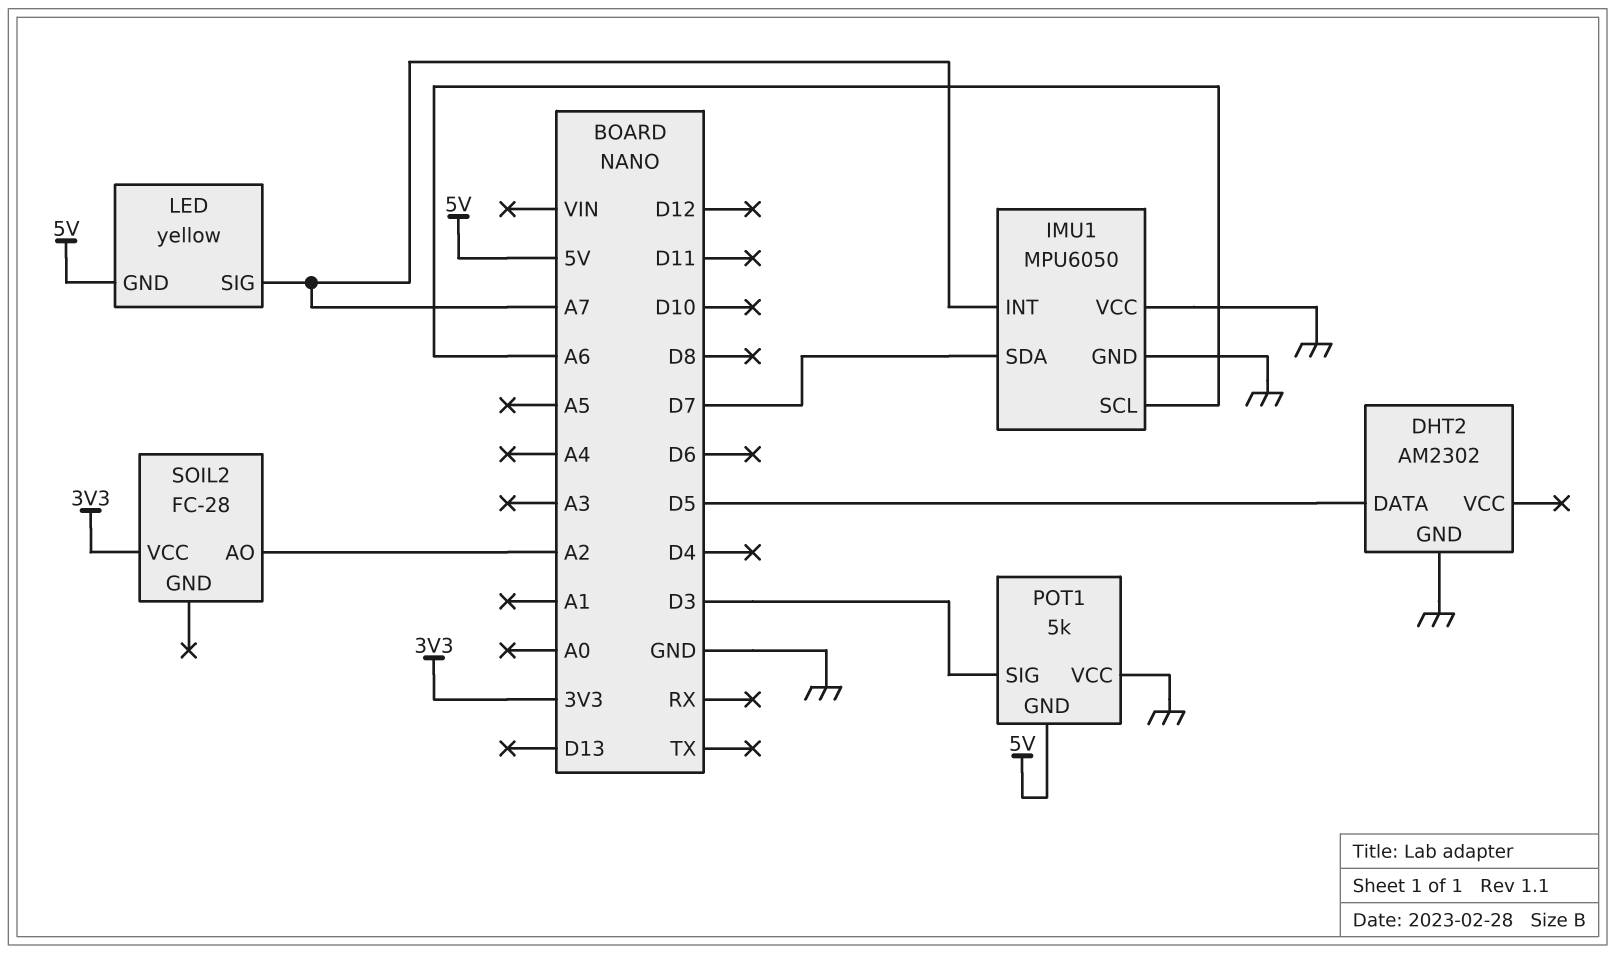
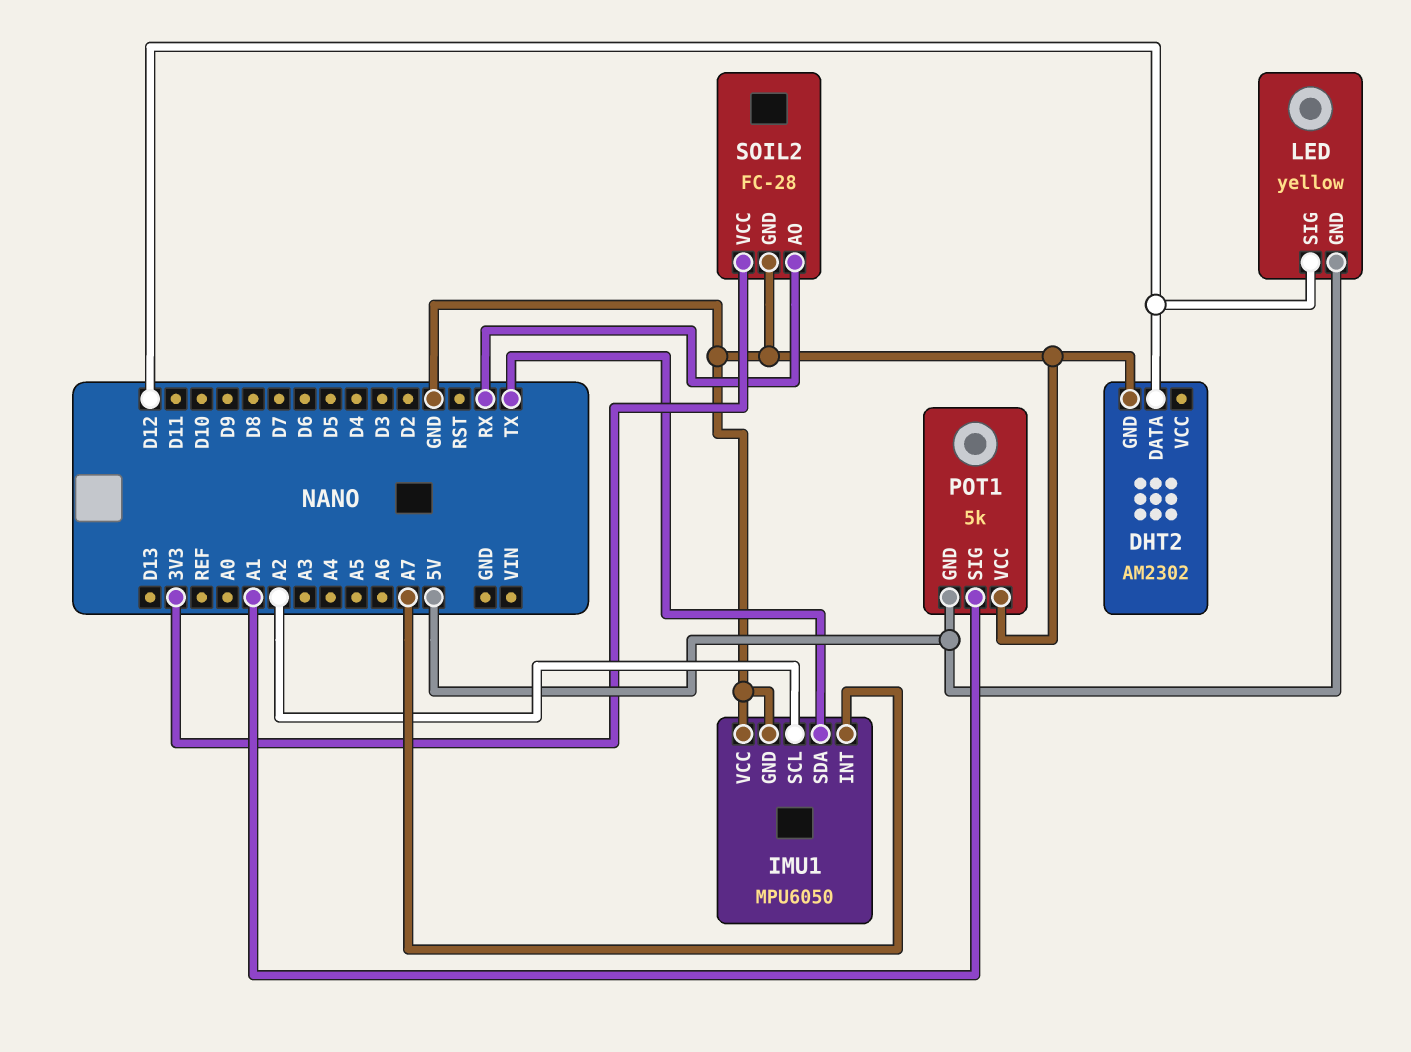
DHT2 pin DATA: D5 -> D12
IMU1 pin SCL: A6 -> A2
IMU1 pin SDA: D7 -> TX
LED pin SIG: A7 -> D12
POT1 pin SIG: D3 -> A1
SOIL2 pin AO: A2 -> RX
SOIL2 pin GND: none -> GND

